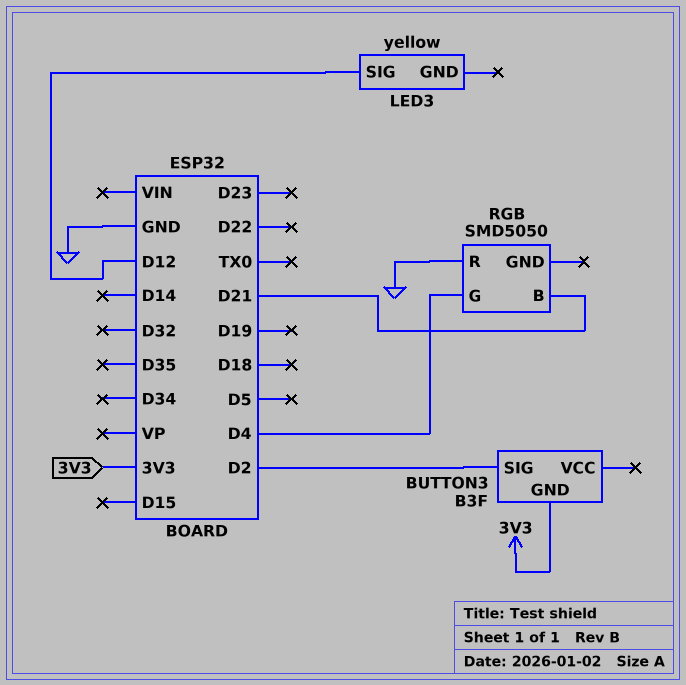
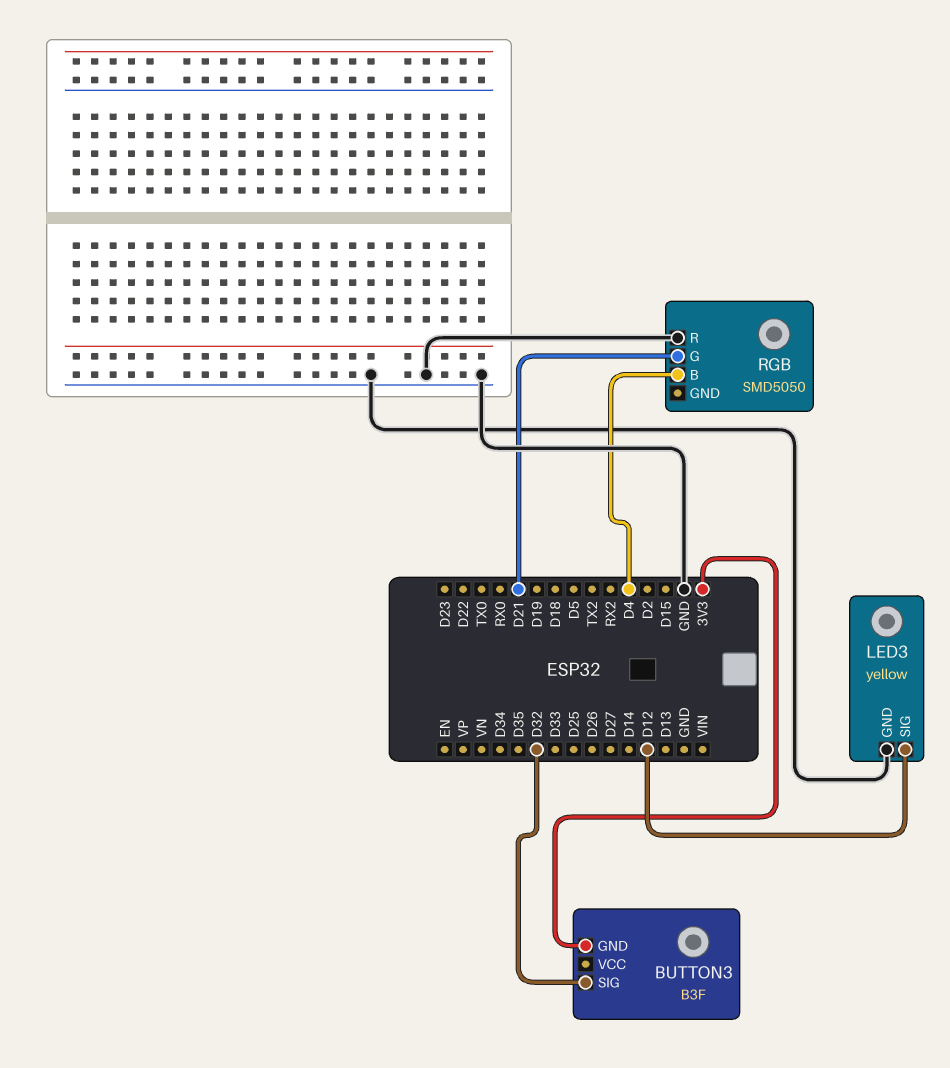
BUTTON3 pin SIG: D2 -> D32
LED3 pin GND: none -> GND
RGB pin B: D21 -> D4
RGB pin G: D4 -> D21

